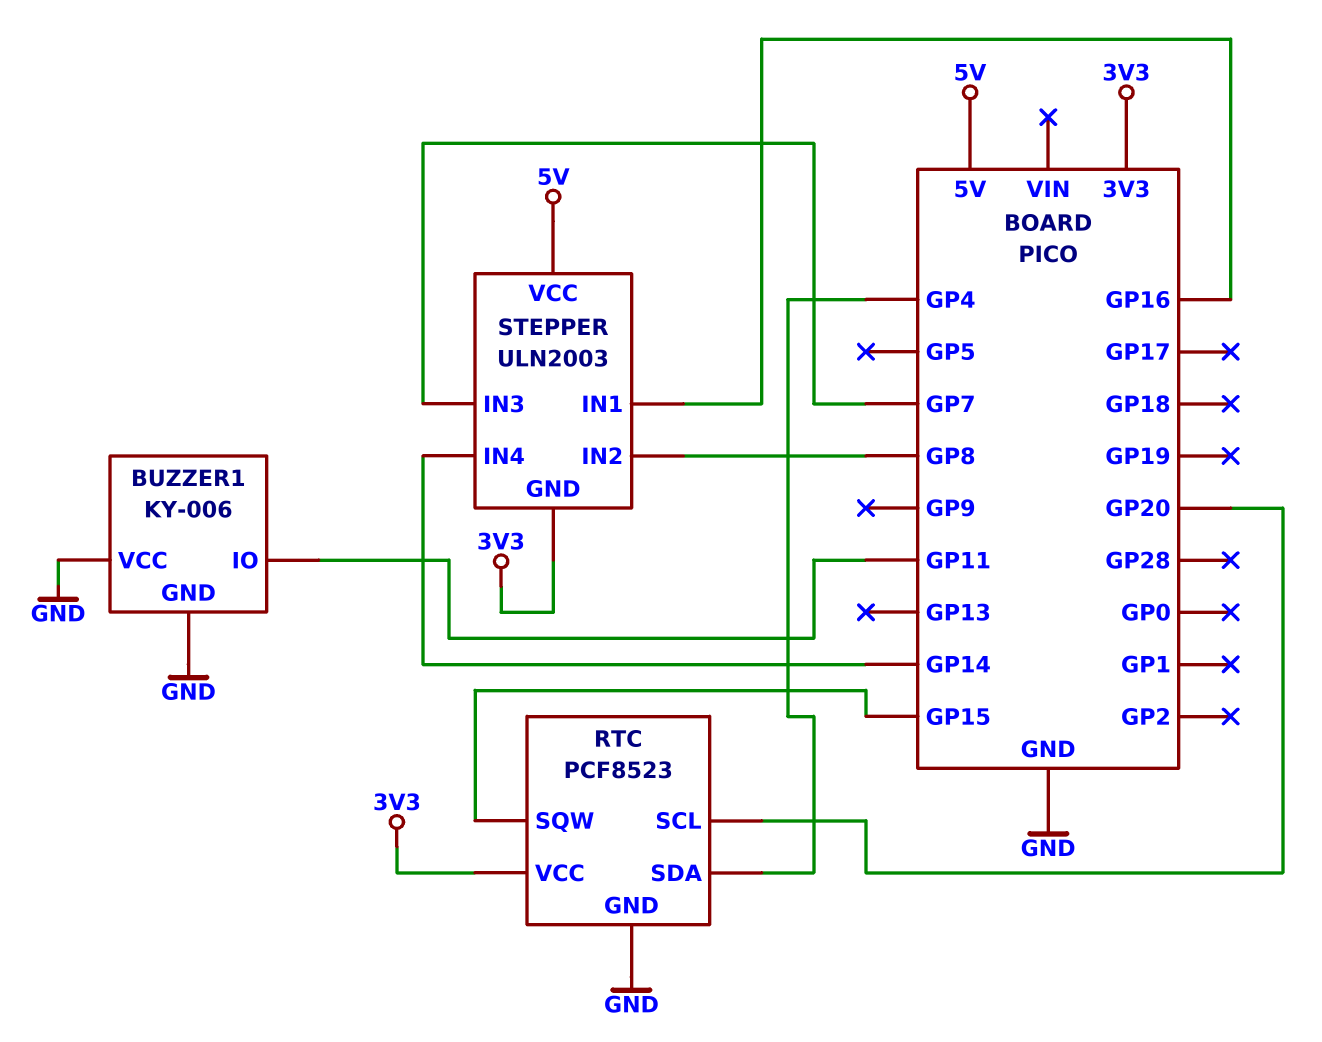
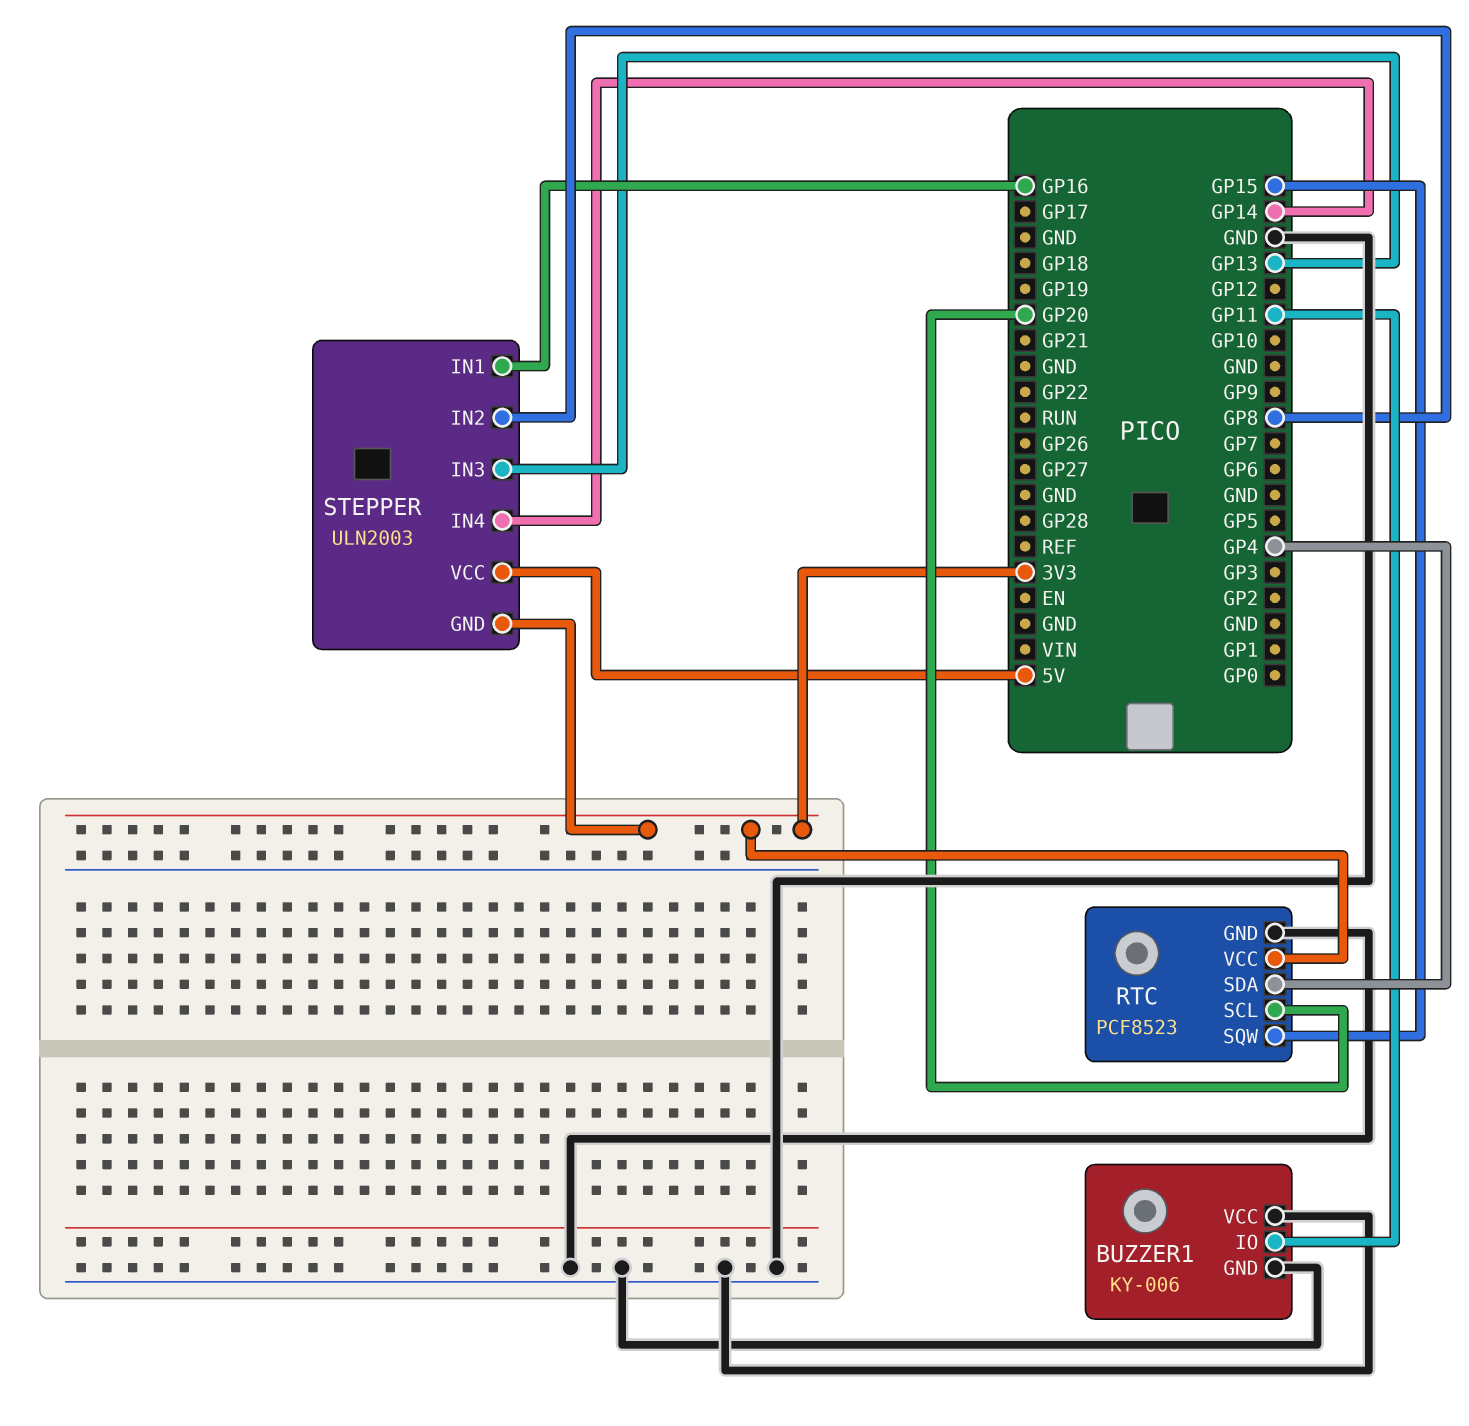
STEPPER pin IN3: GP7 -> GP13

